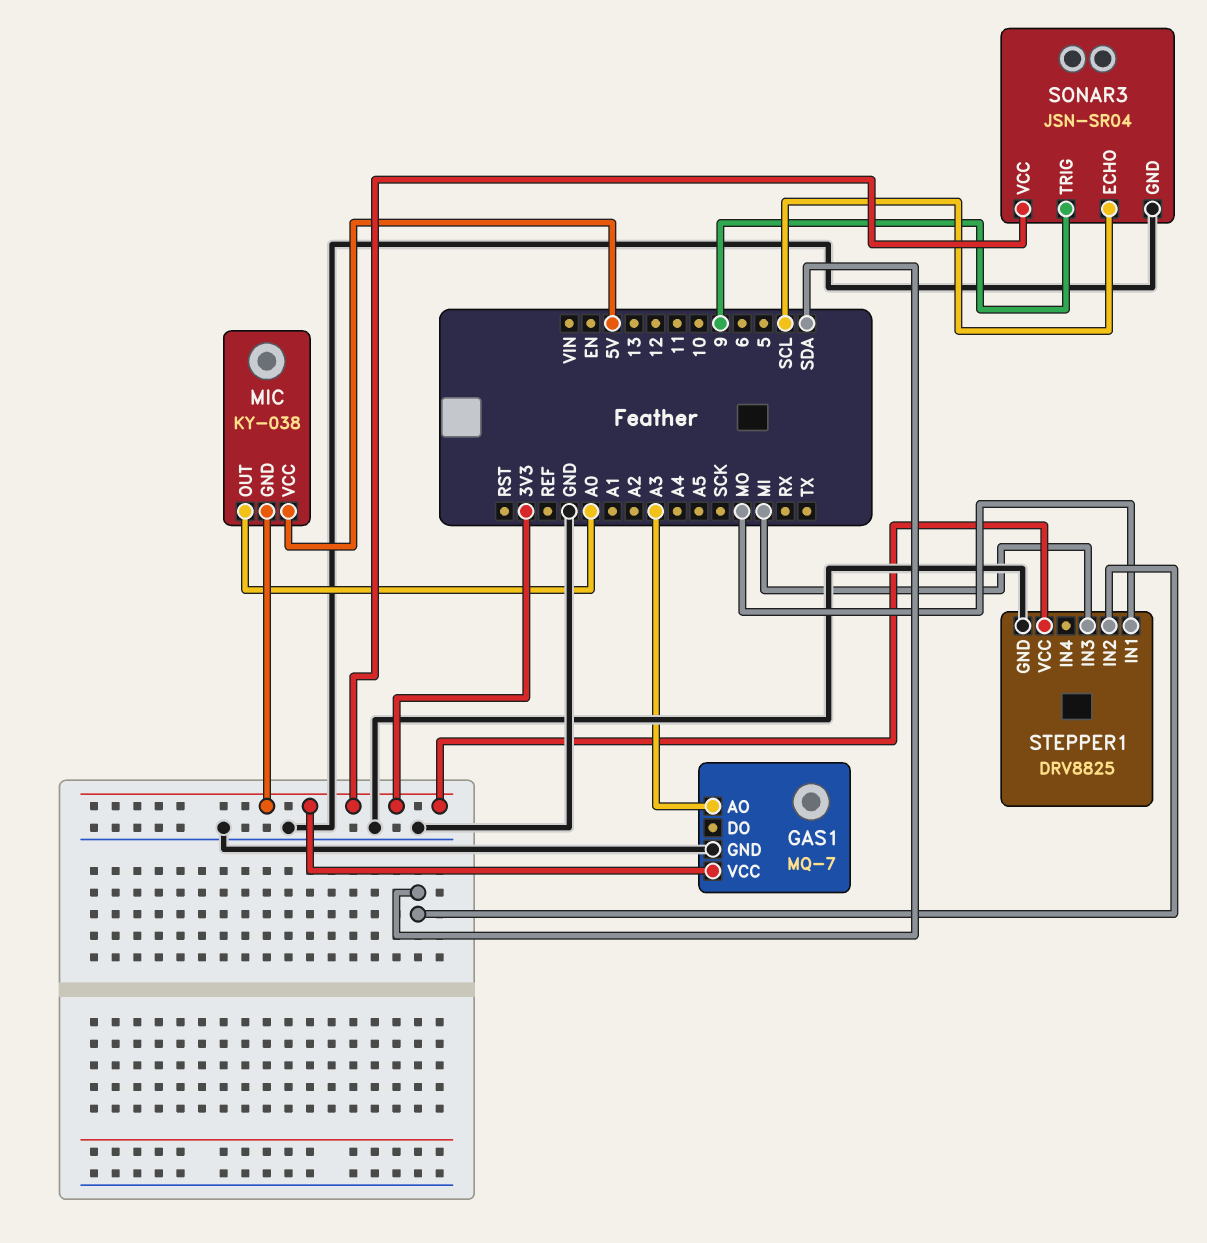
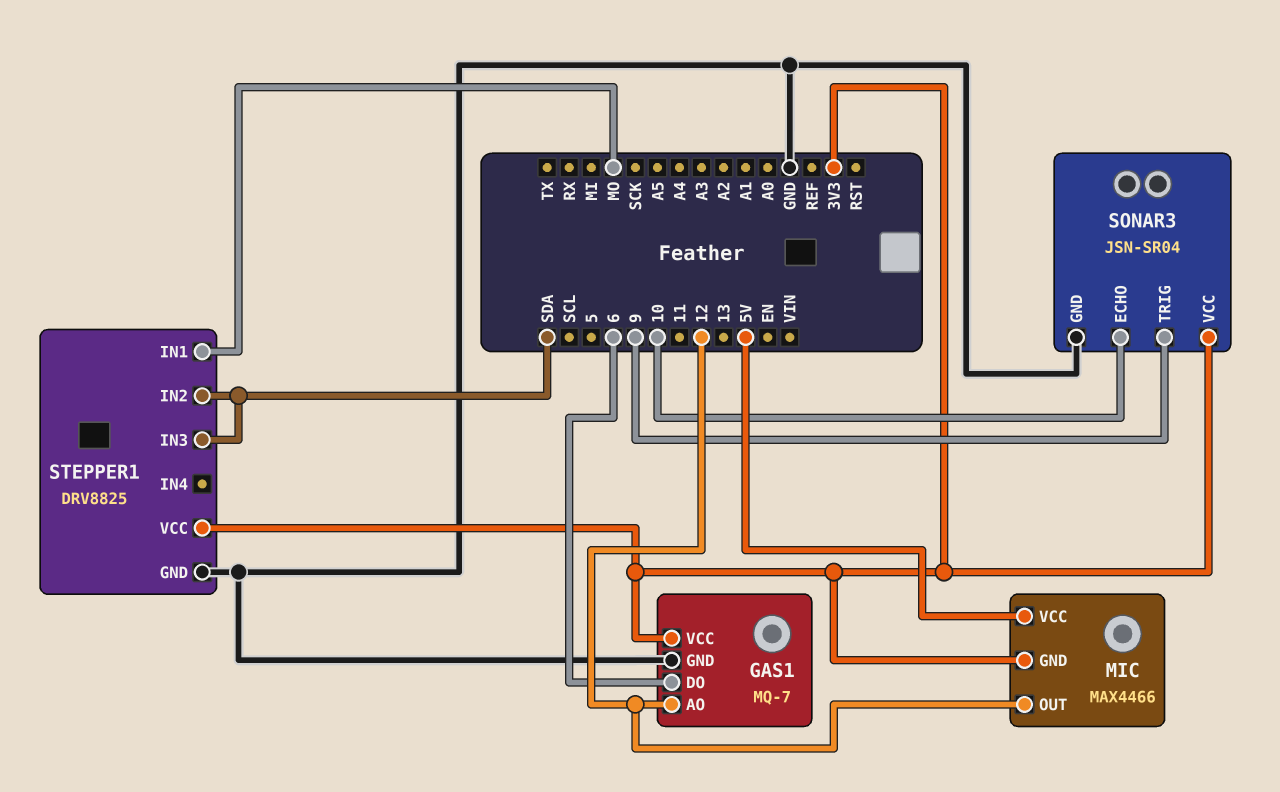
GAS1 pin AO: A3 -> 12
GAS1 pin DO: none -> 6
MIC: KY-038 -> MAX4466
MIC pin OUT: A0 -> 12
SONAR3 pin ECHO: SCL -> 10
STEPPER1 pin IN3: MI -> SDA

